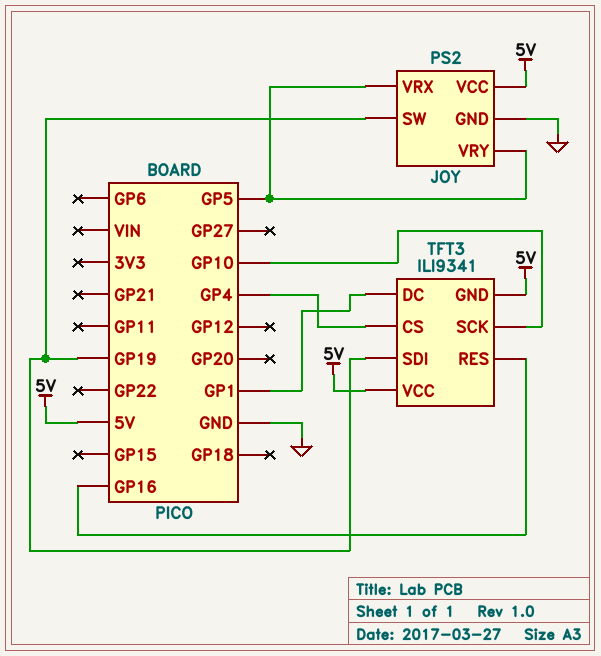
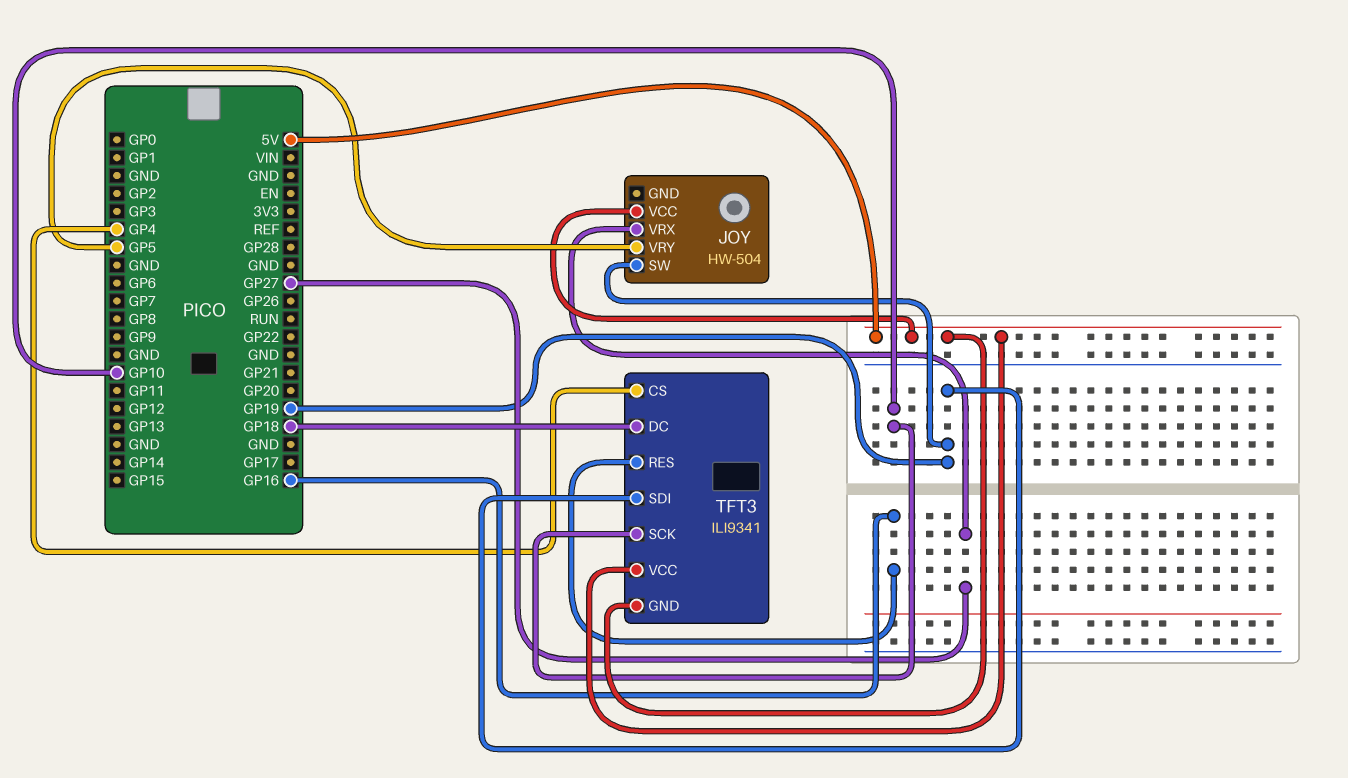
JOY: PS2 -> HW-504
JOY pin GND: GND -> none
JOY pin VRX: GP5 -> GP27
TFT3 pin DC: GP1 -> GP18

